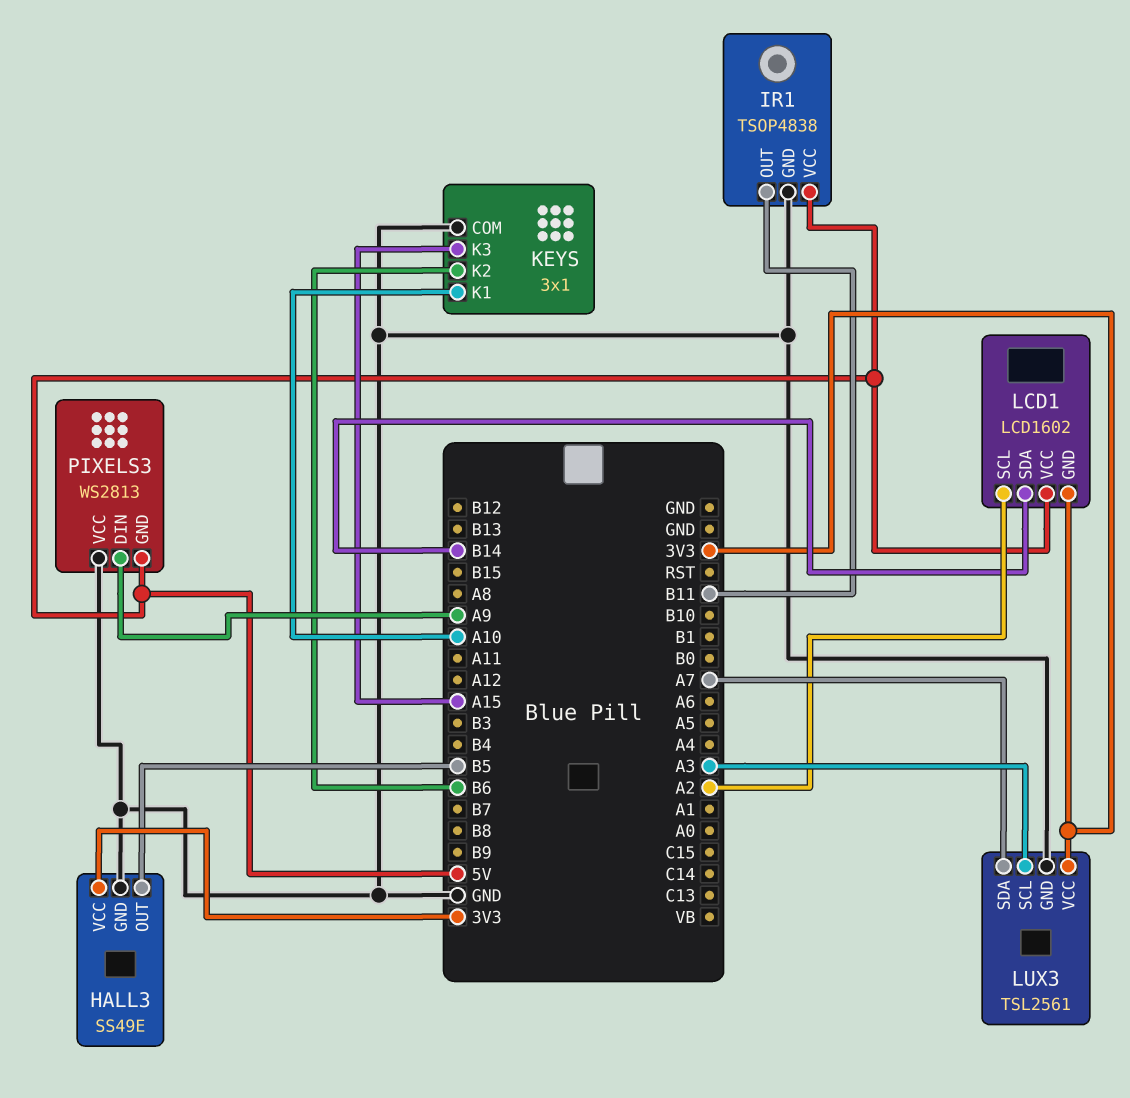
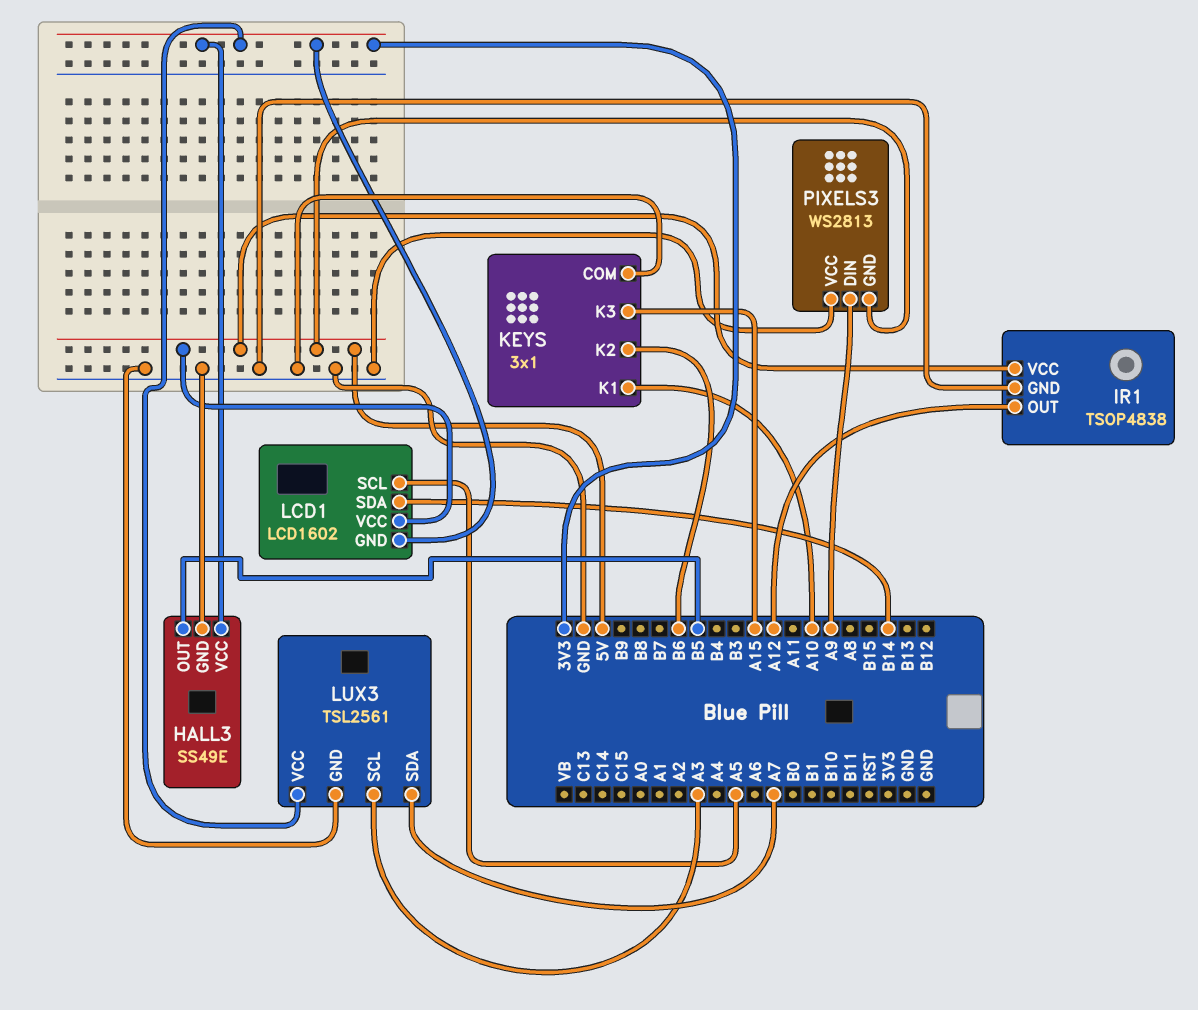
IR1 pin OUT: B11 -> A12
LCD1 pin SCL: A2 -> A5

